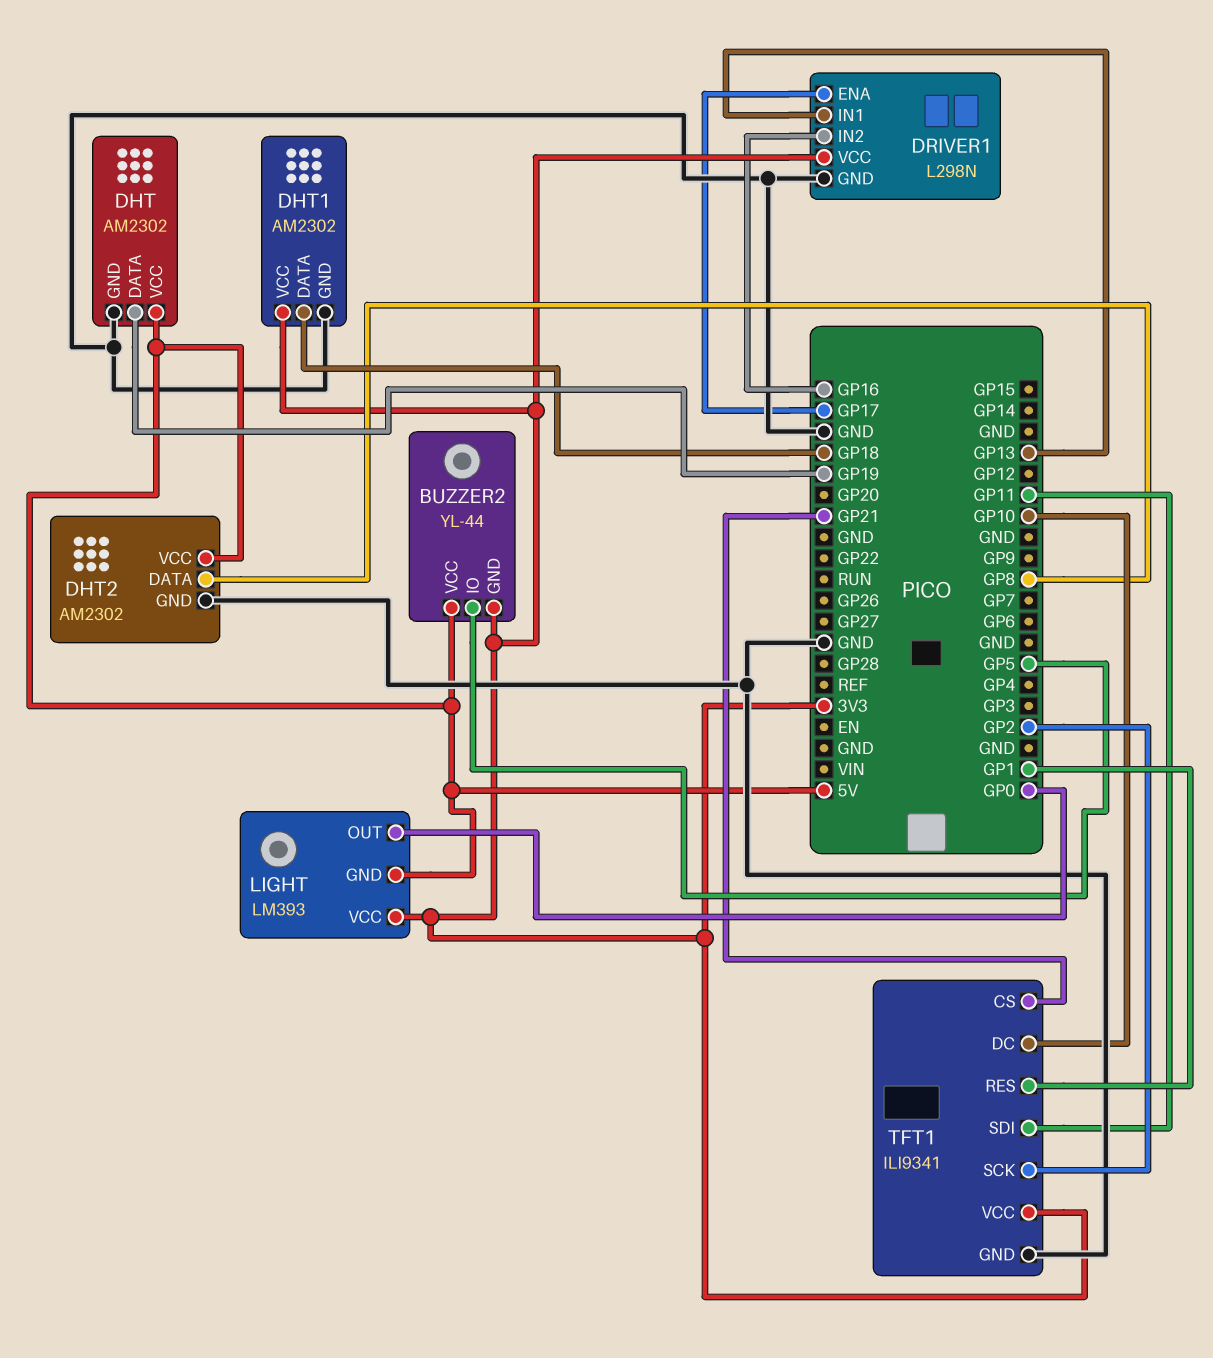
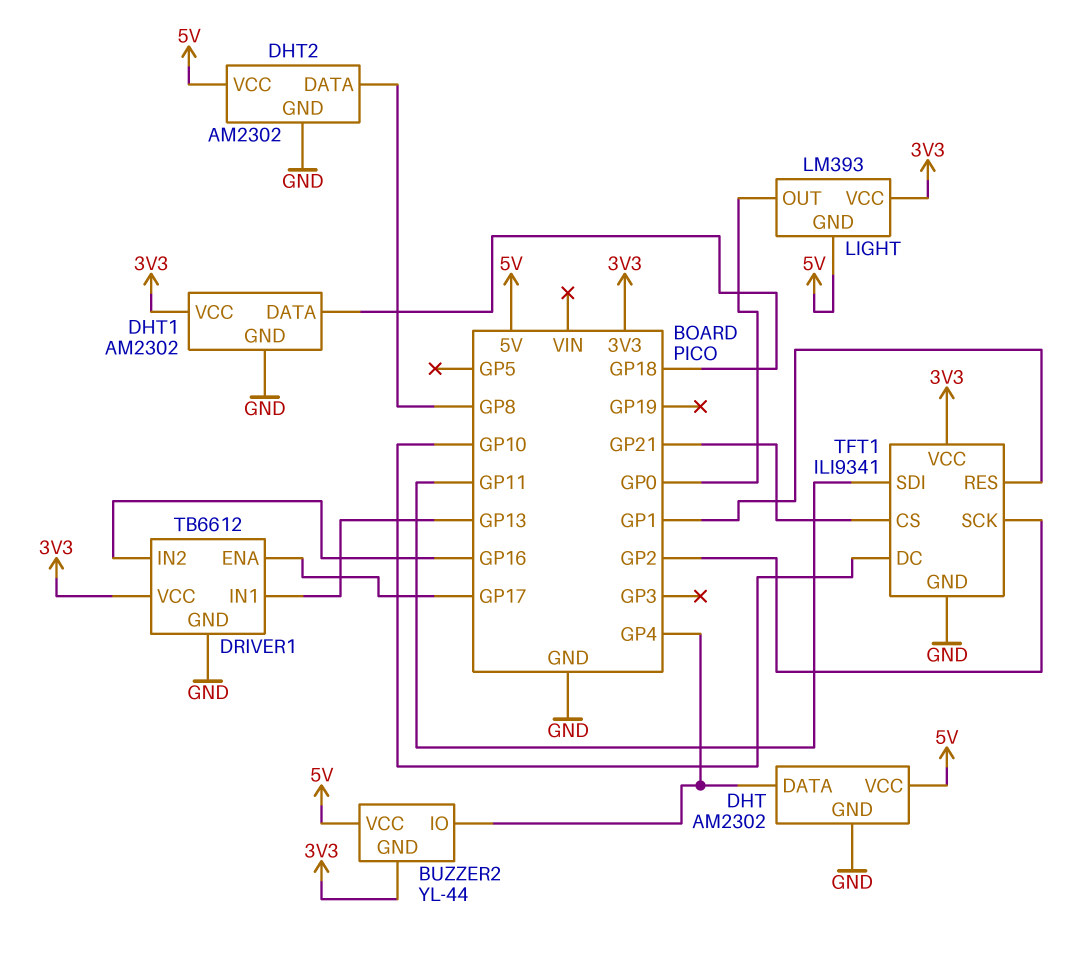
BUZZER2 pin IO: GP5 -> GP4
DHT pin DATA: GP19 -> GP4
DRIVER1: L298N -> TB6612

